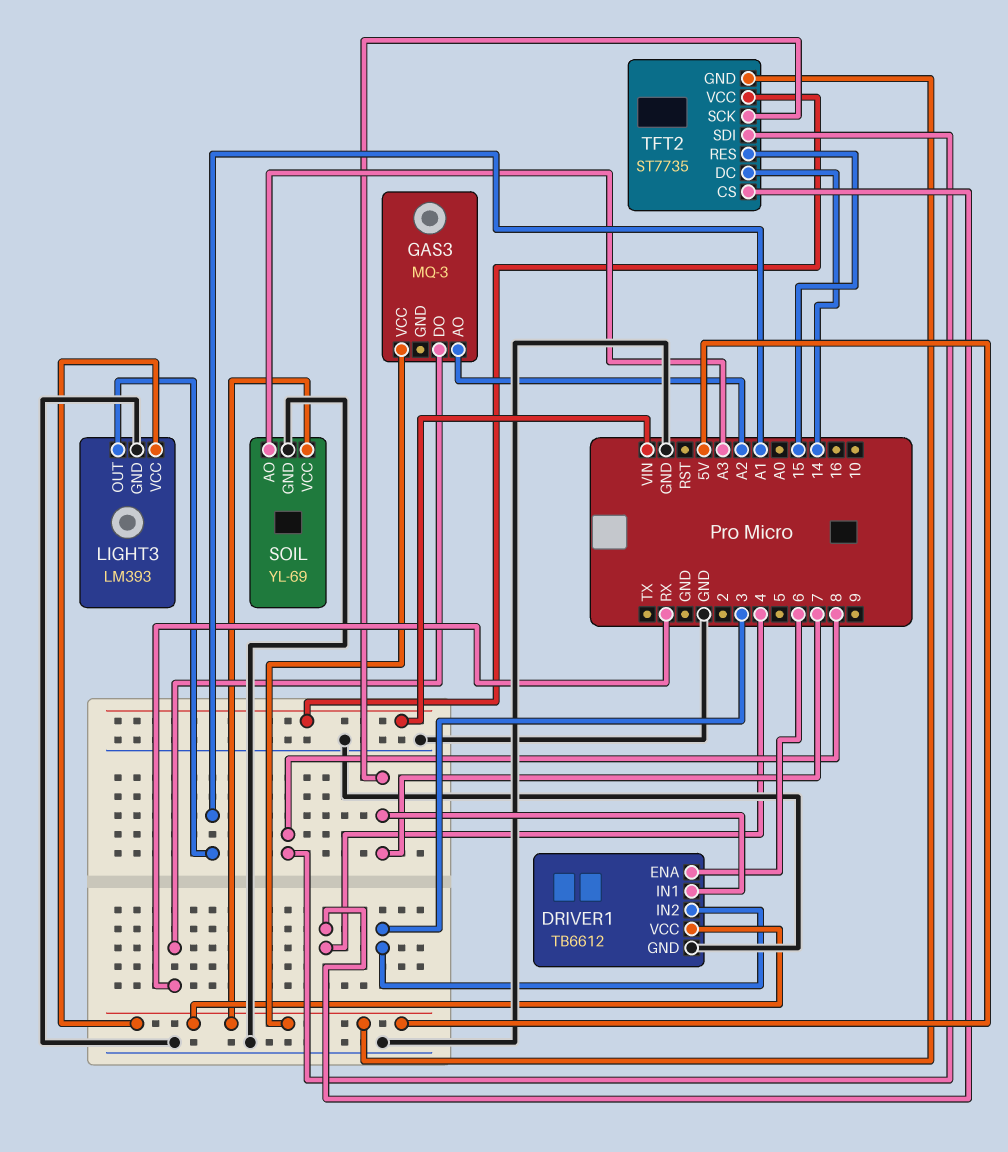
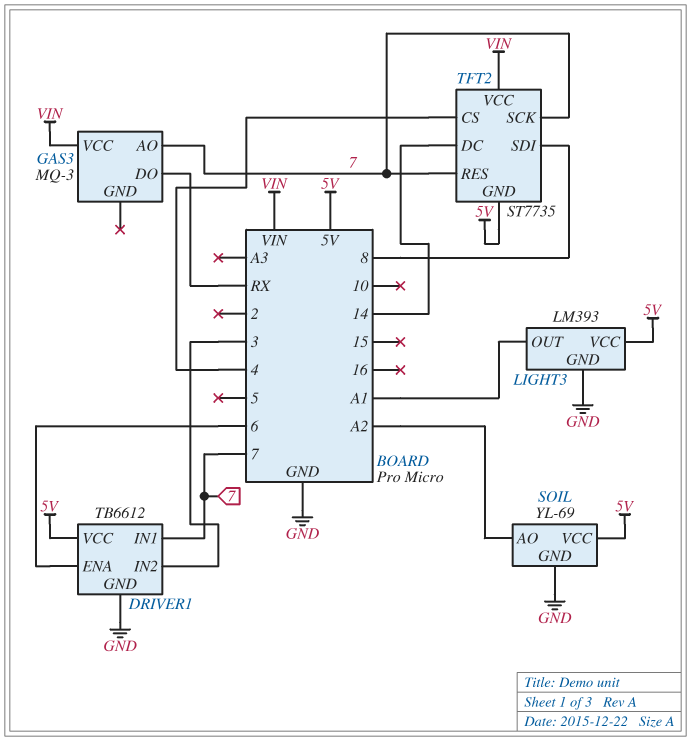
GAS3 pin AO: A2 -> 7
GAS3 pin VCC: 5V -> VIN
SOIL pin AO: A3 -> A2
TFT2 pin RES: 15 -> 7

